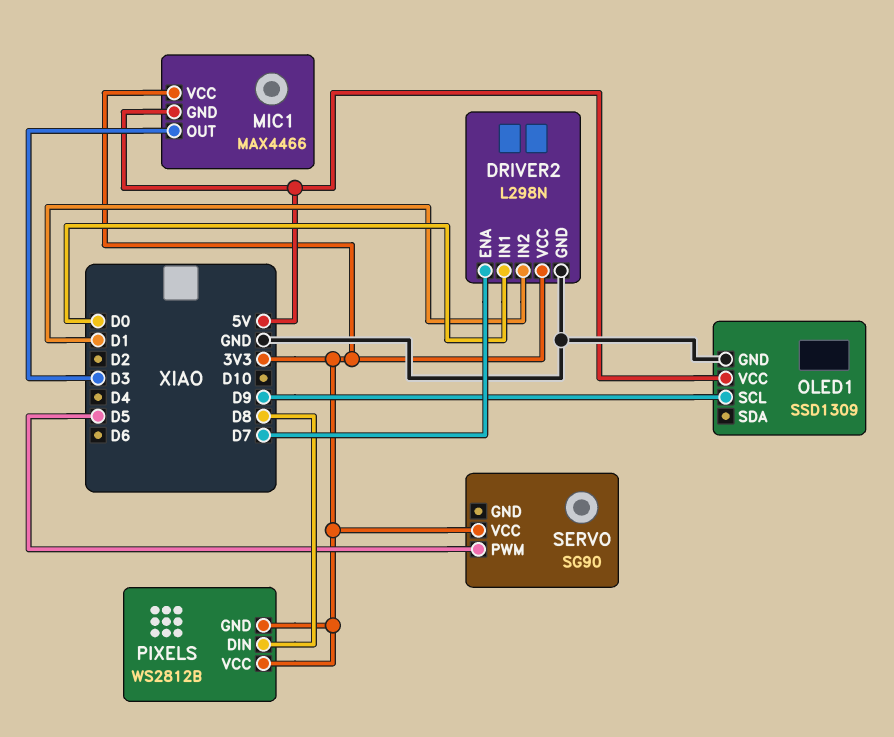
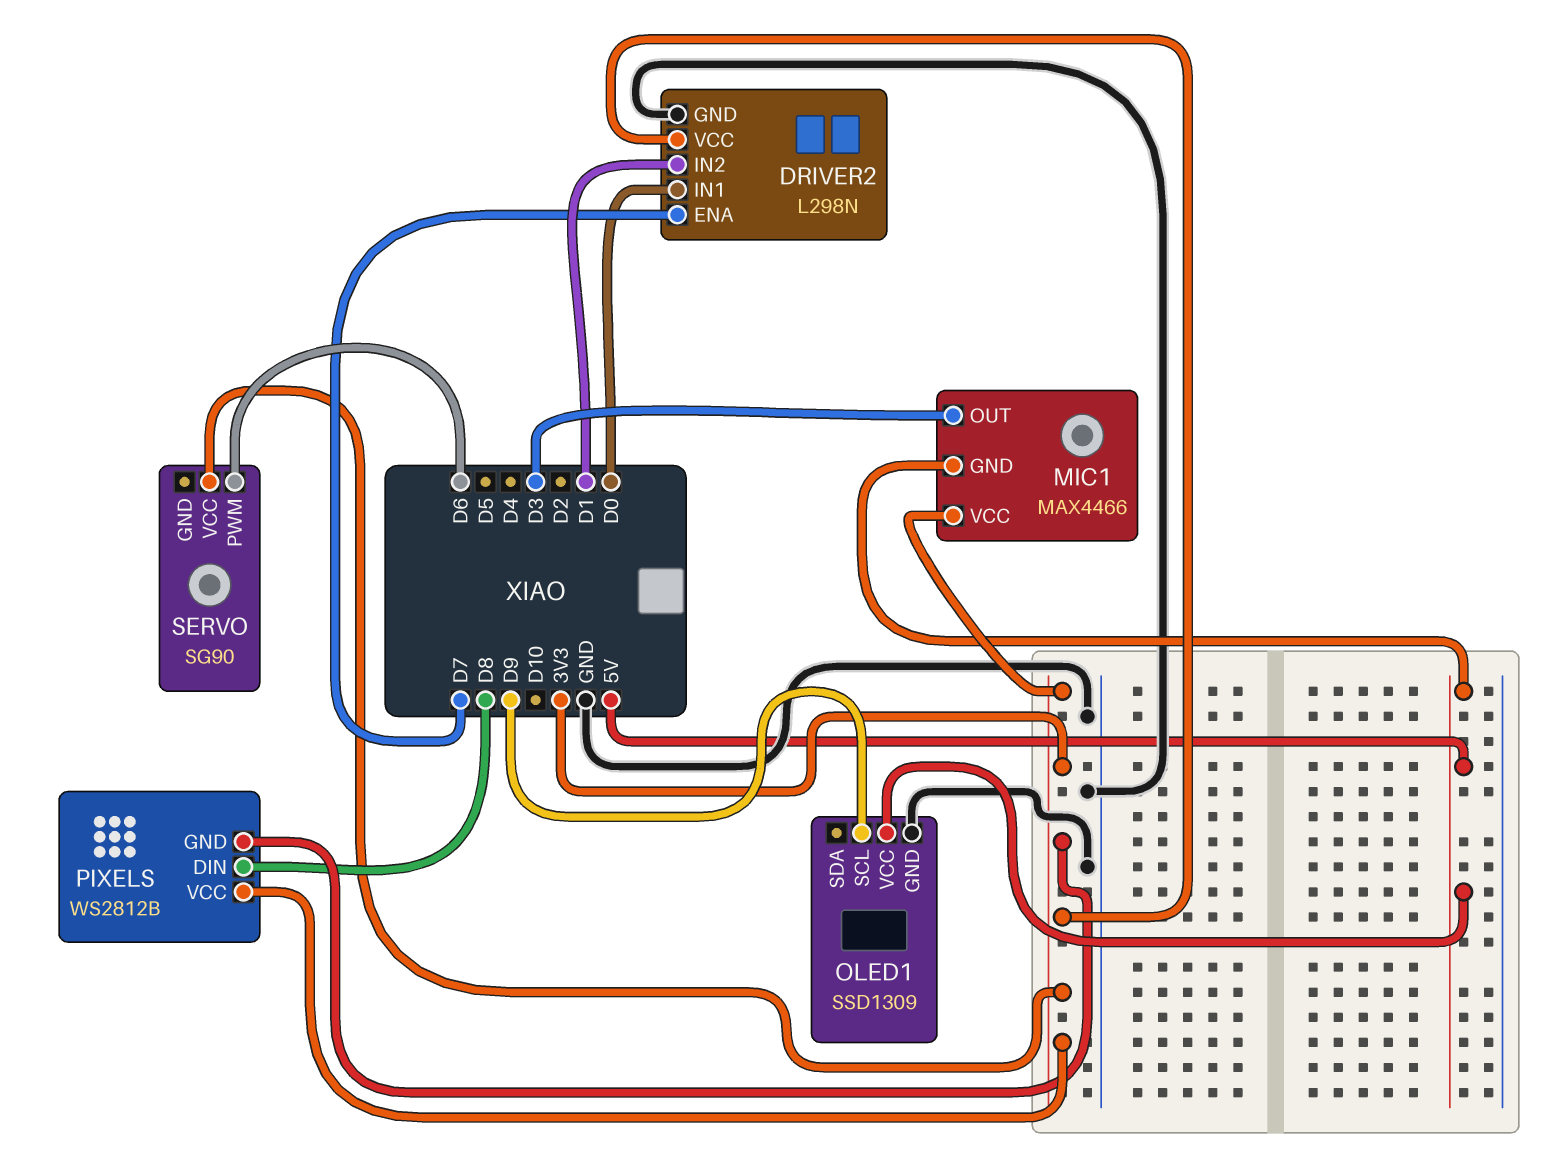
SERVO pin PWM: D5 -> D6

